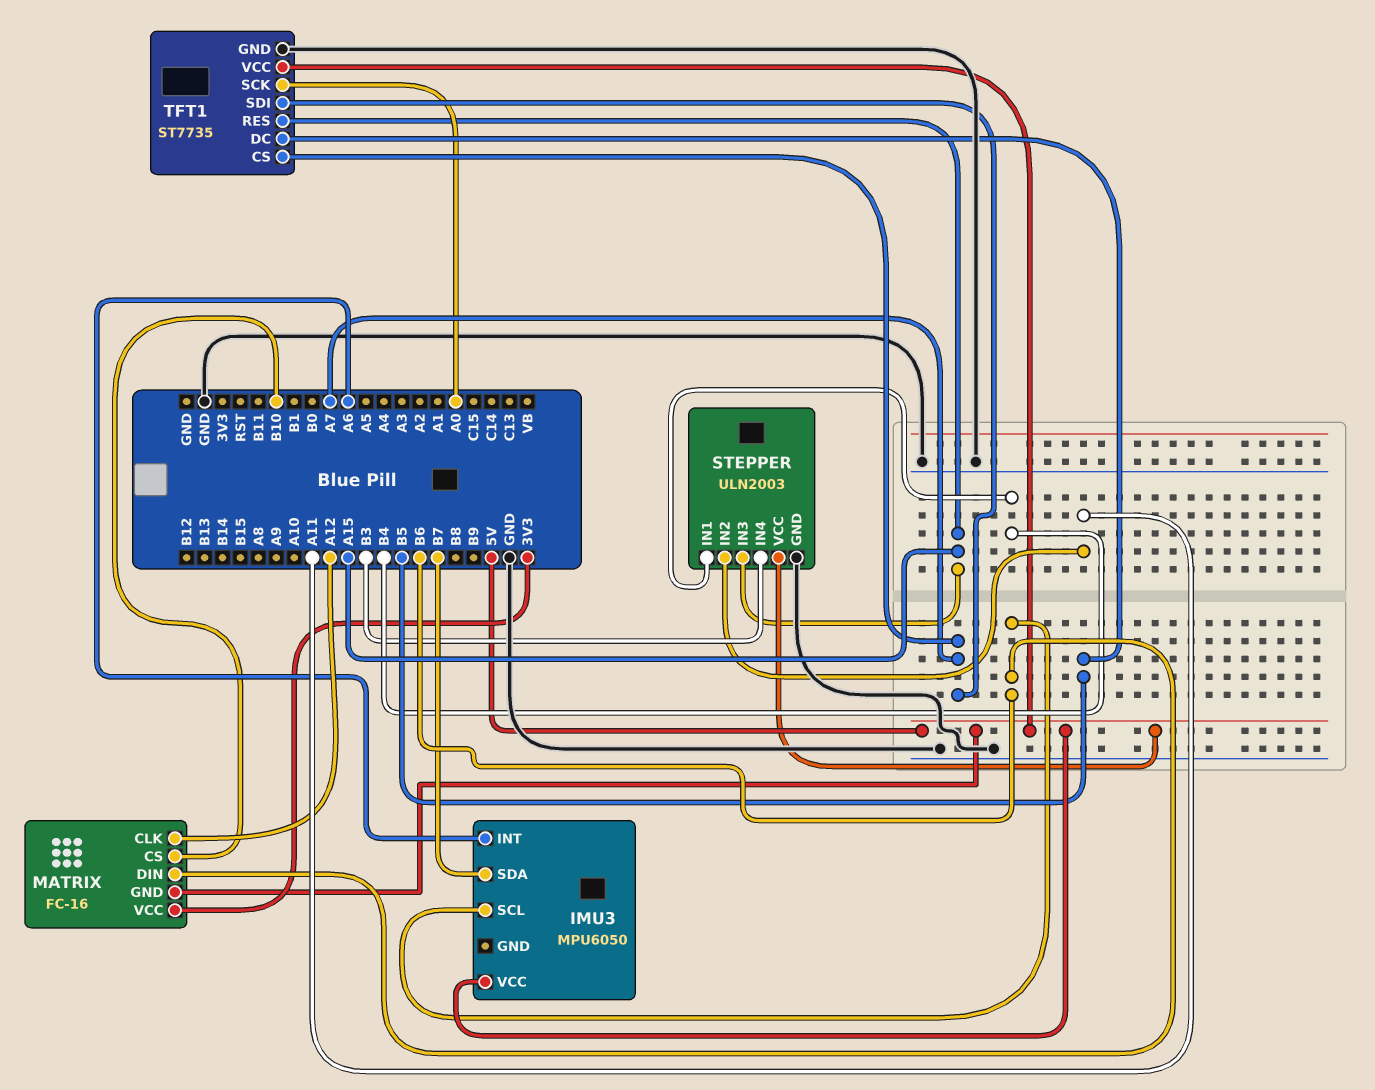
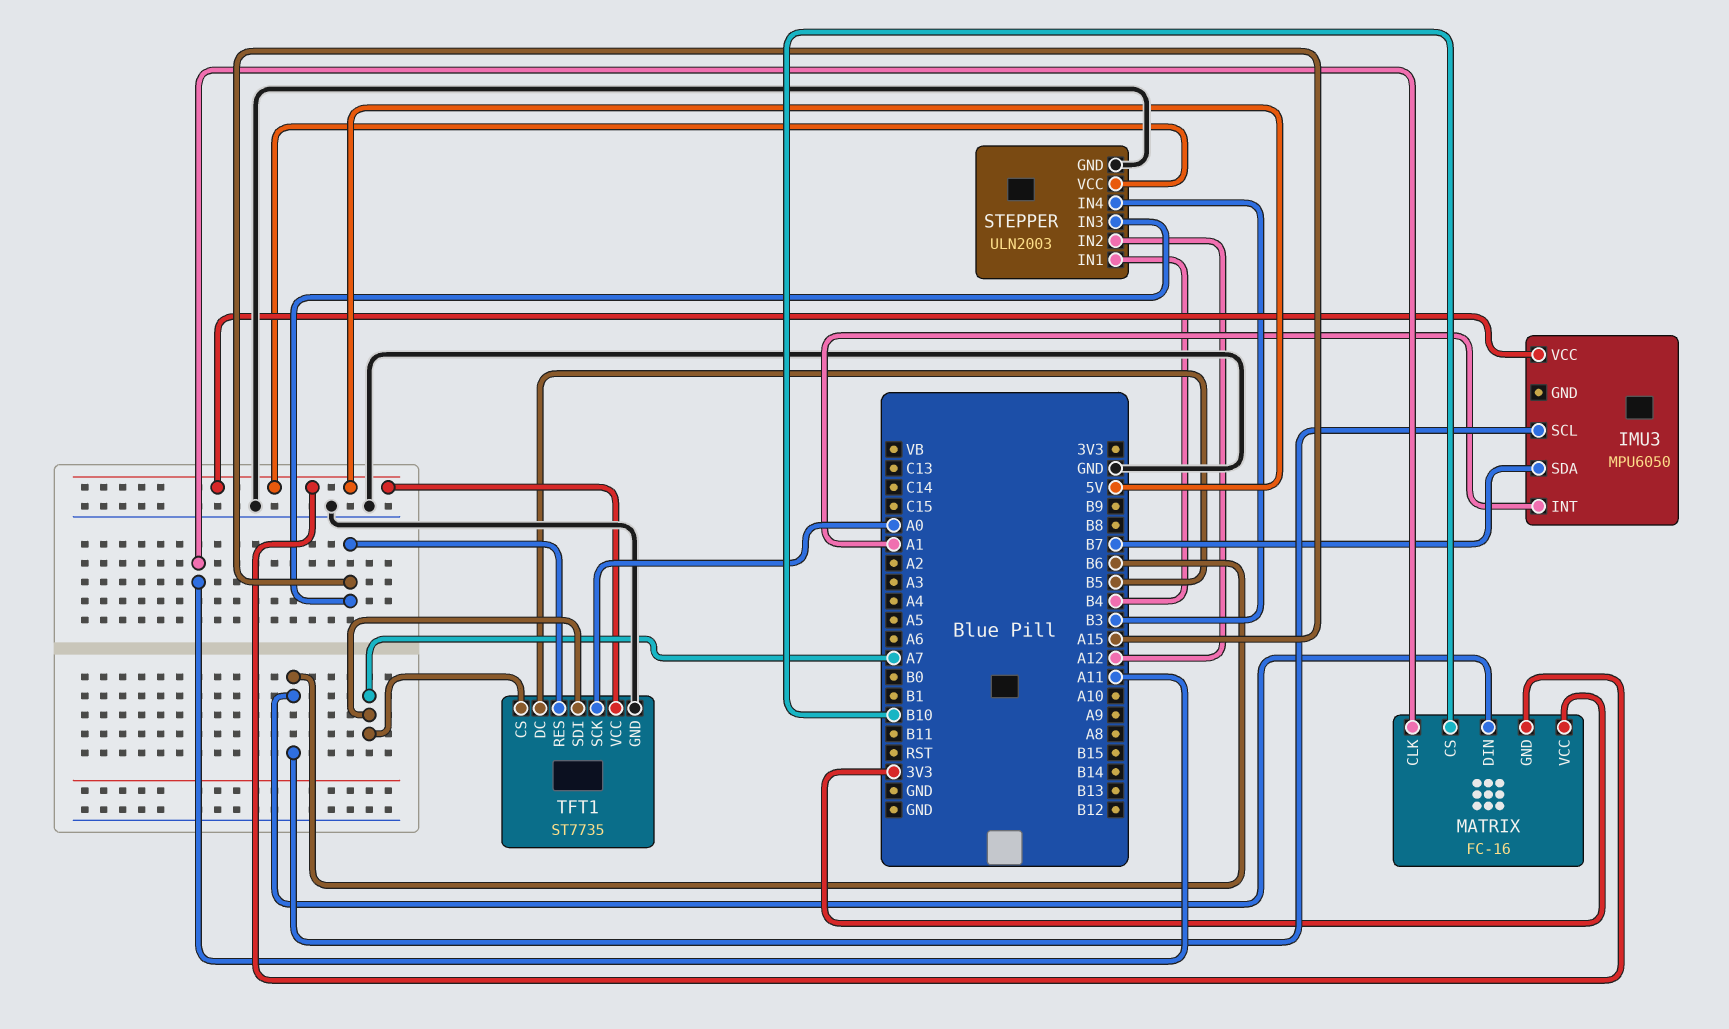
IMU3 pin INT: A6 -> A1
MATRIX pin CLK: A12 -> A11
STEPPER pin IN2: A11 -> A12

